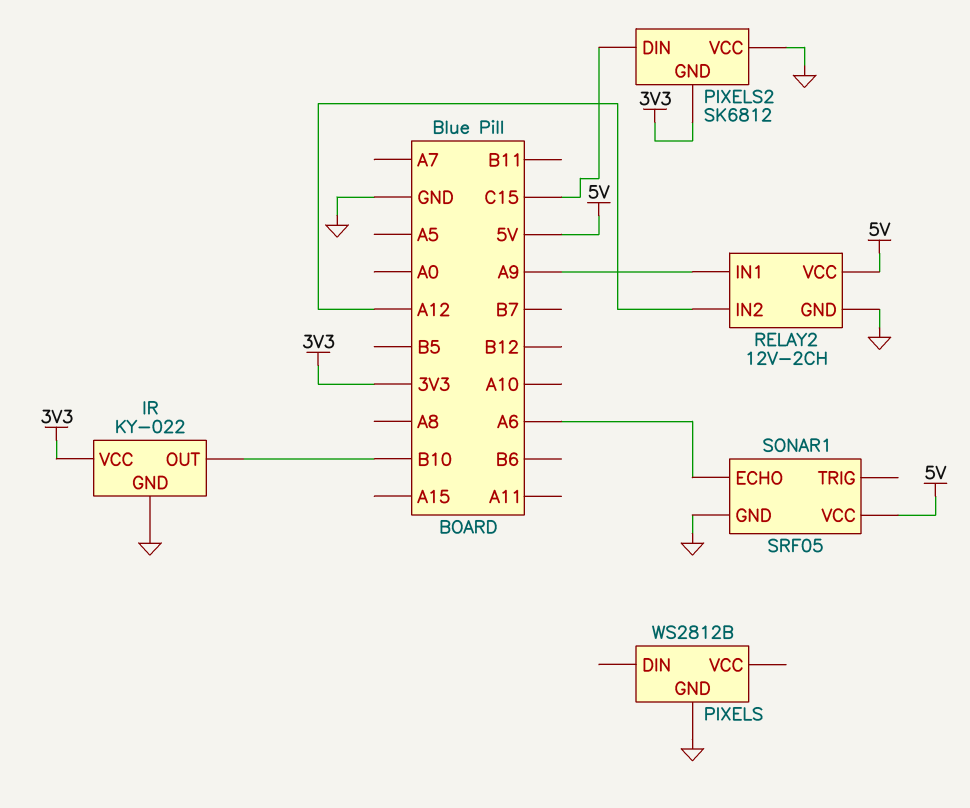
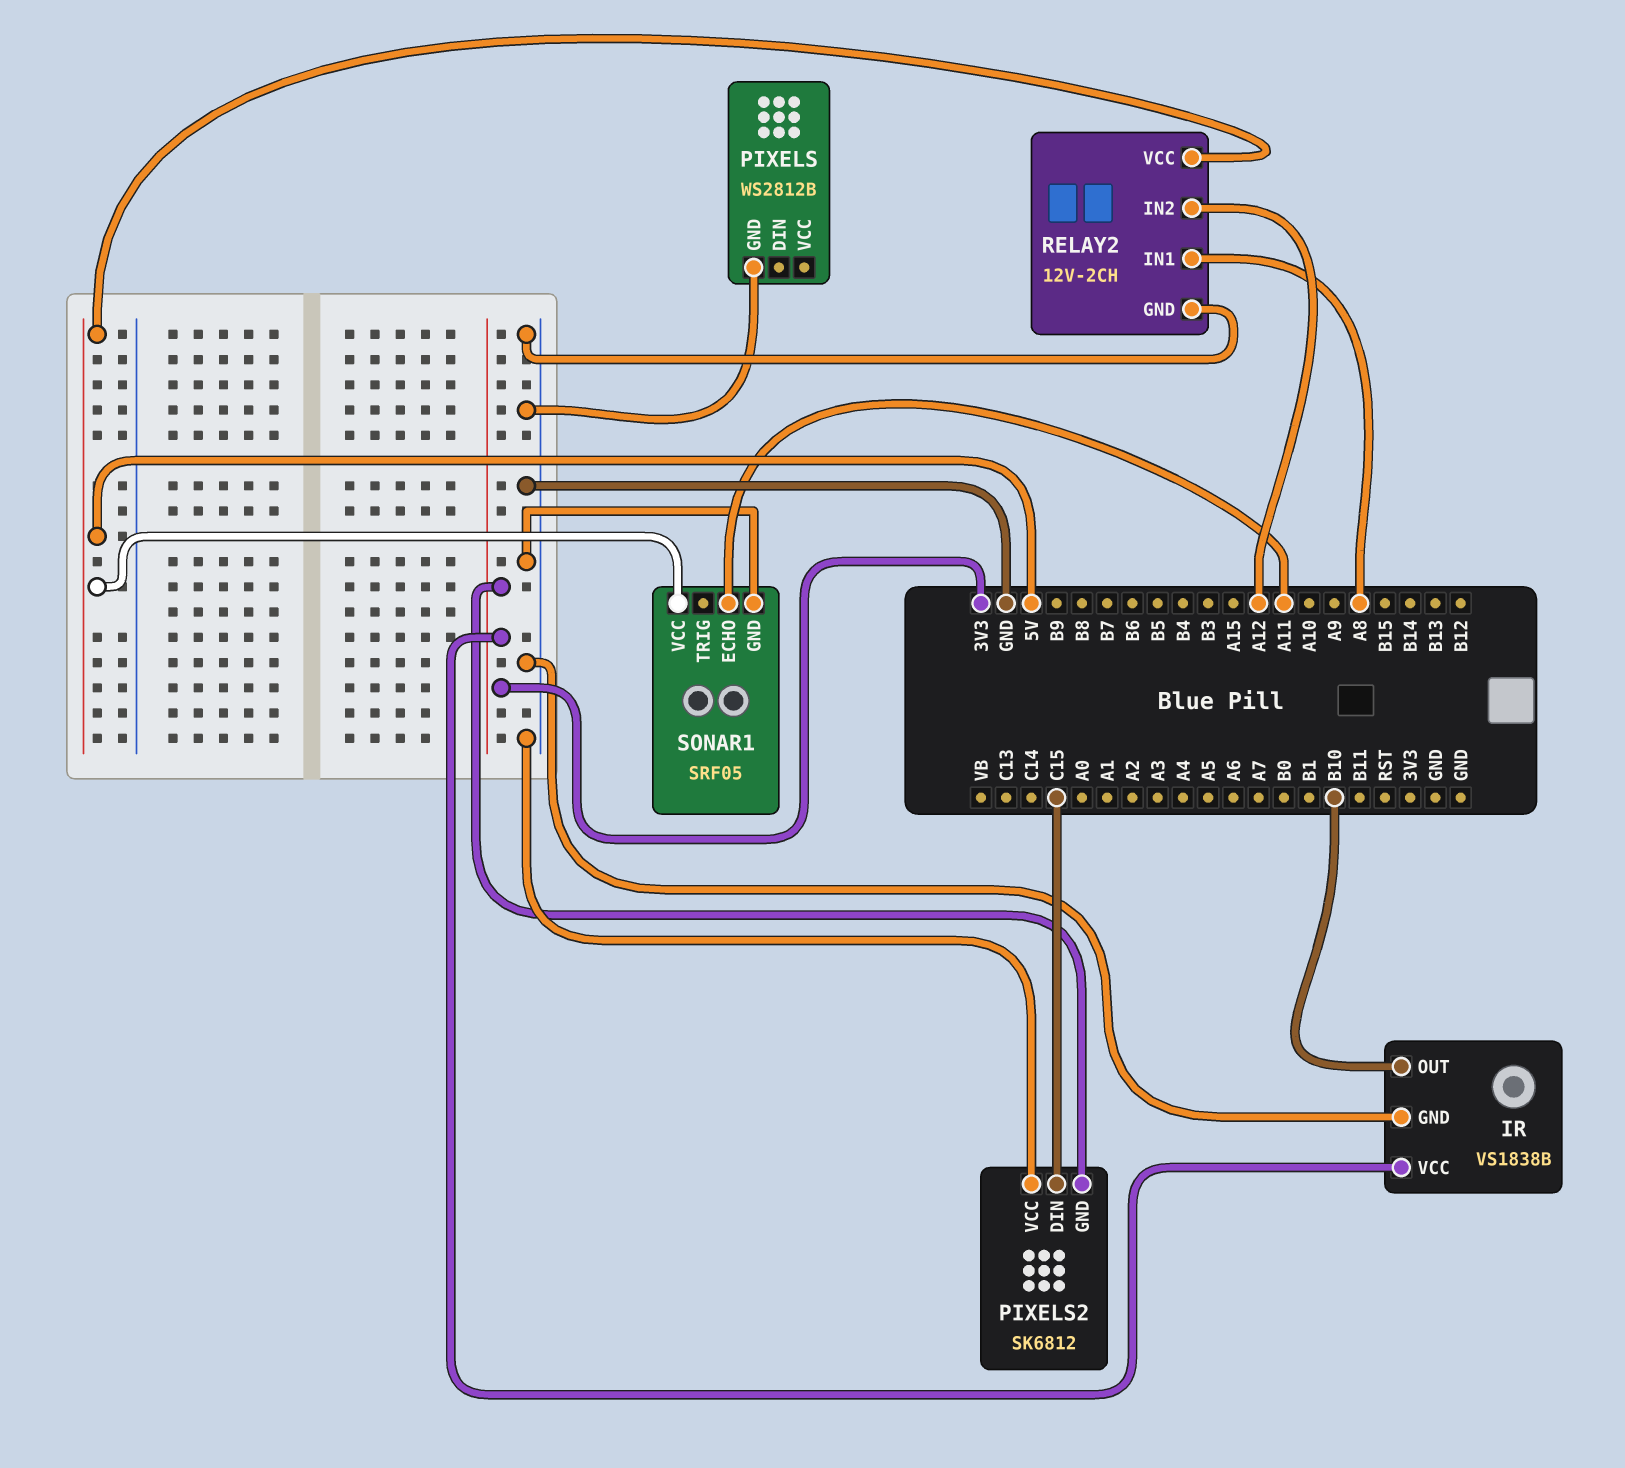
IR: KY-022 -> VS1838B
RELAY2 pin IN1: A9 -> A8
SONAR1 pin ECHO: A6 -> A11

